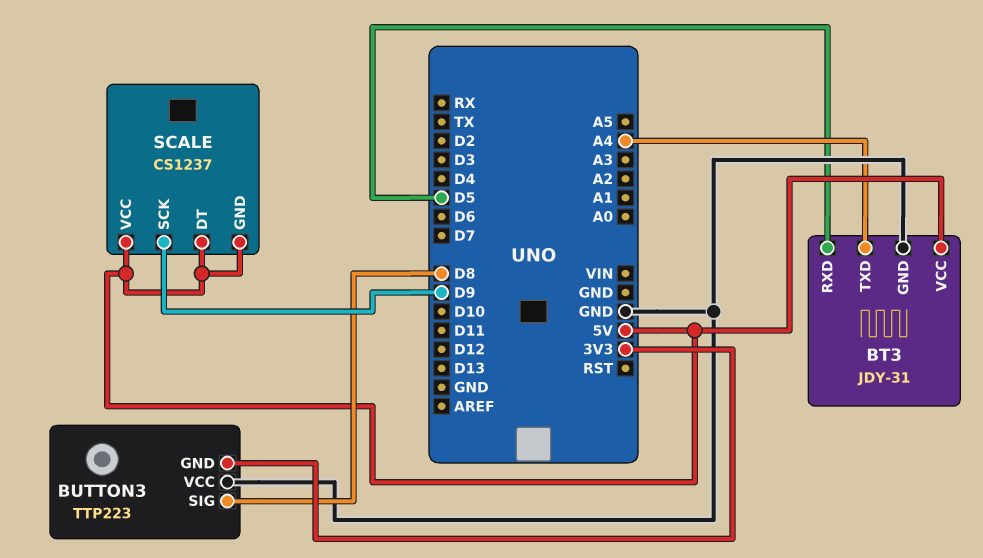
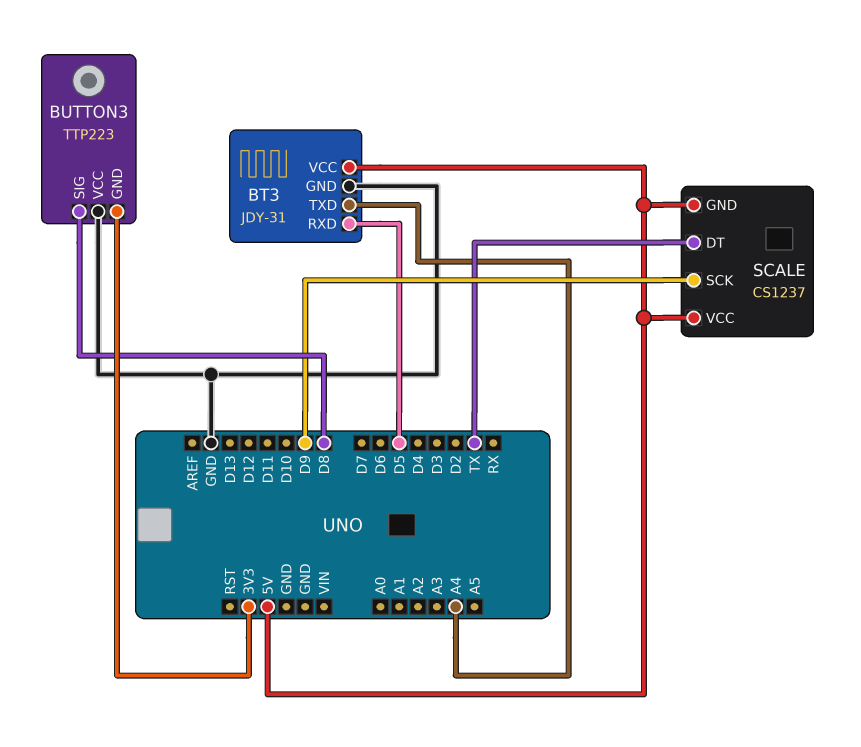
SCALE pin DT: 5V -> TX

